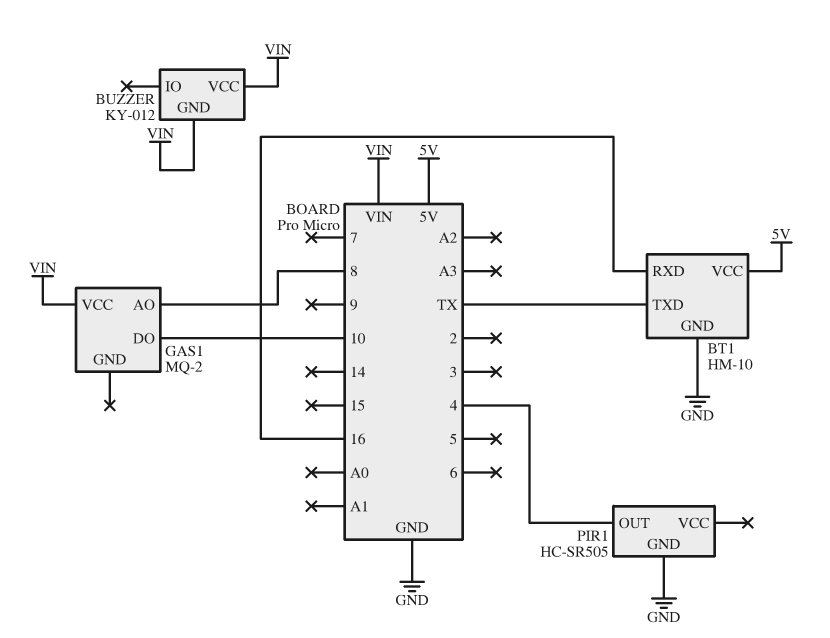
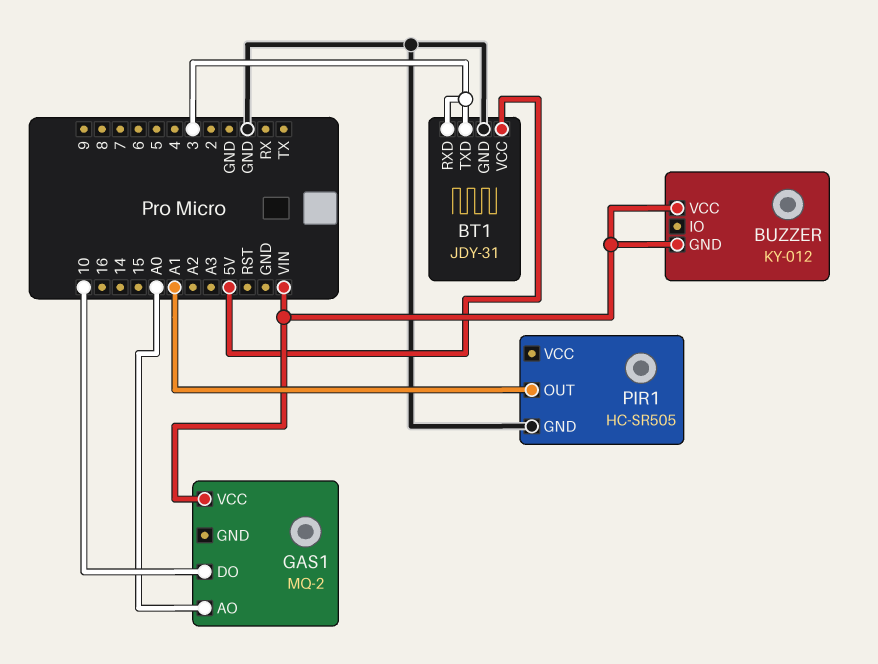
BT1: HM-10 -> JDY-31
BT1 pin RXD: 16 -> 3
BT1 pin TXD: TX -> 3
GAS1 pin AO: 8 -> A0
PIR1 pin OUT: 4 -> A1

